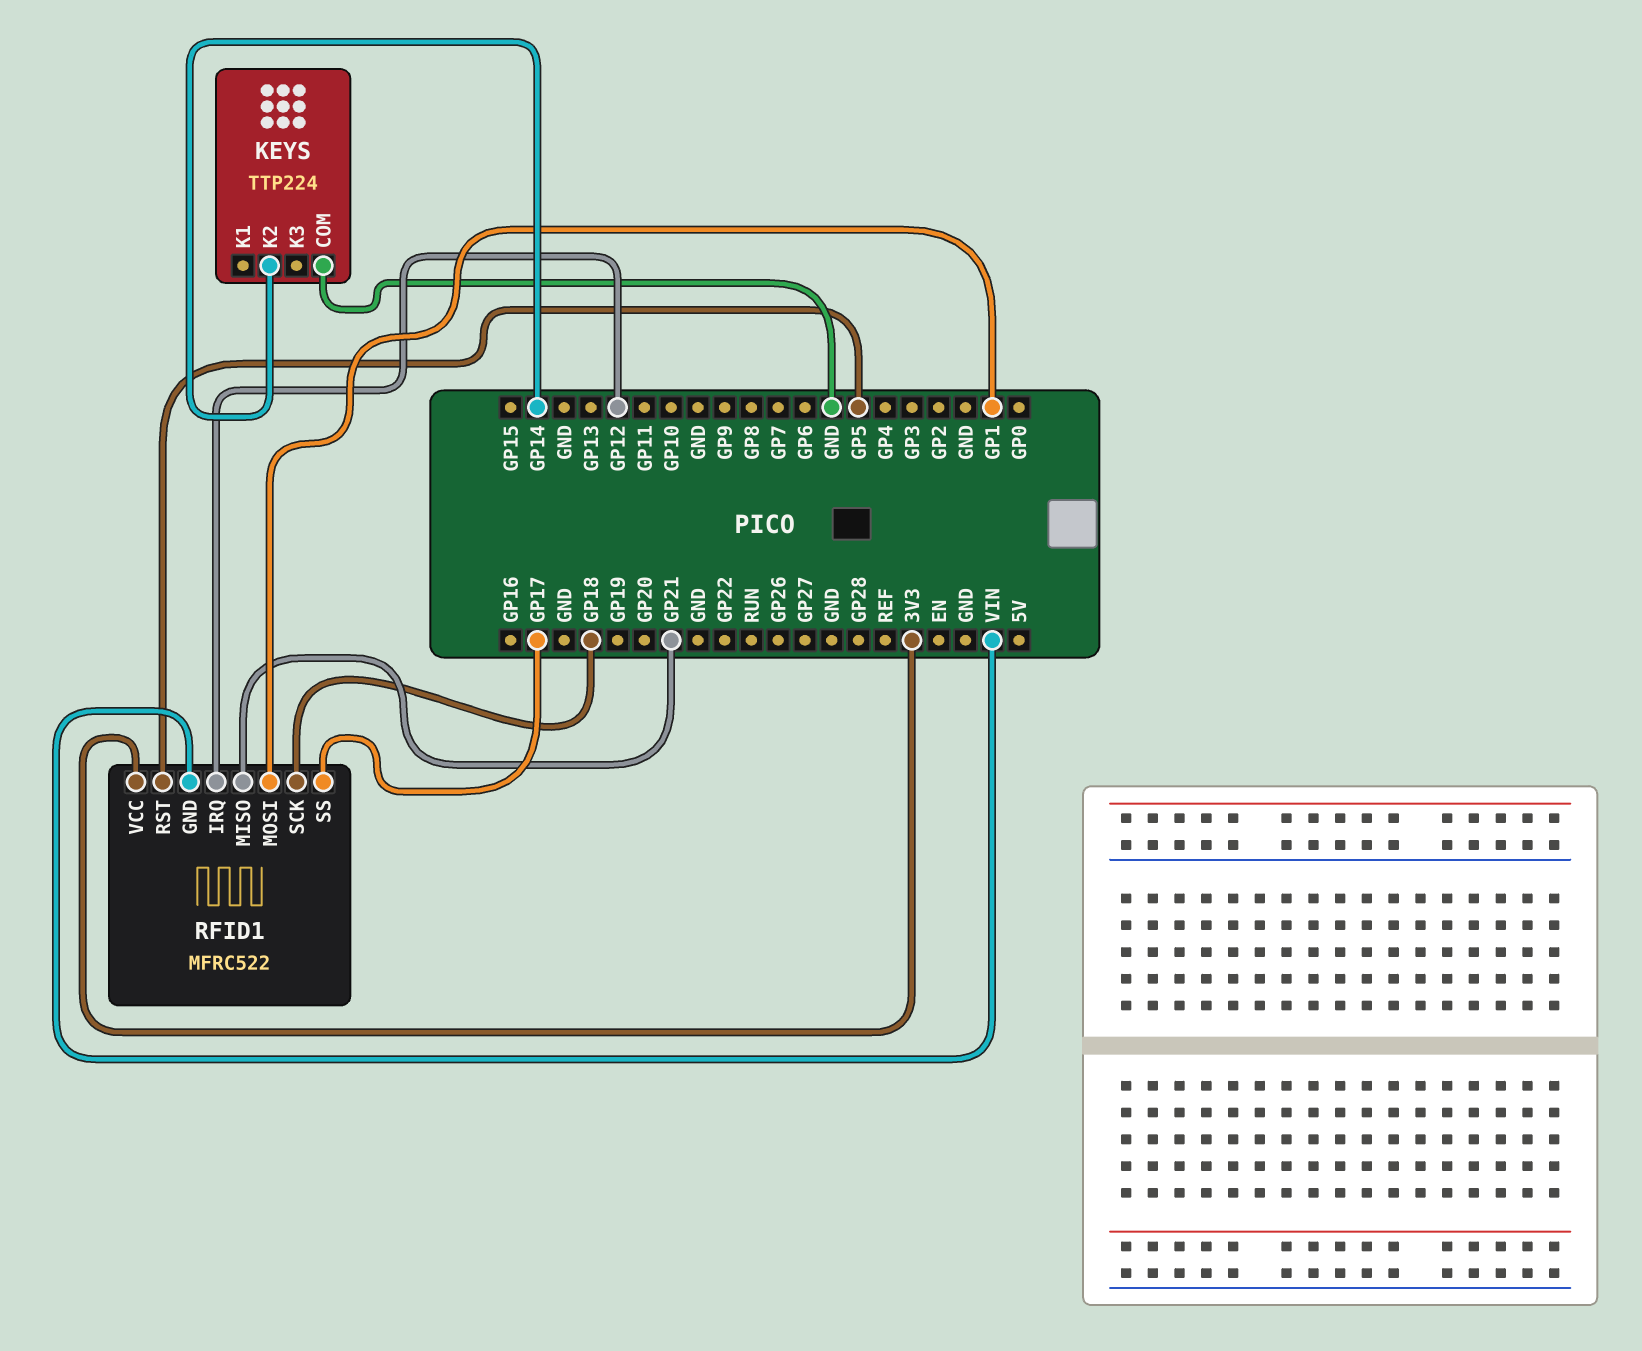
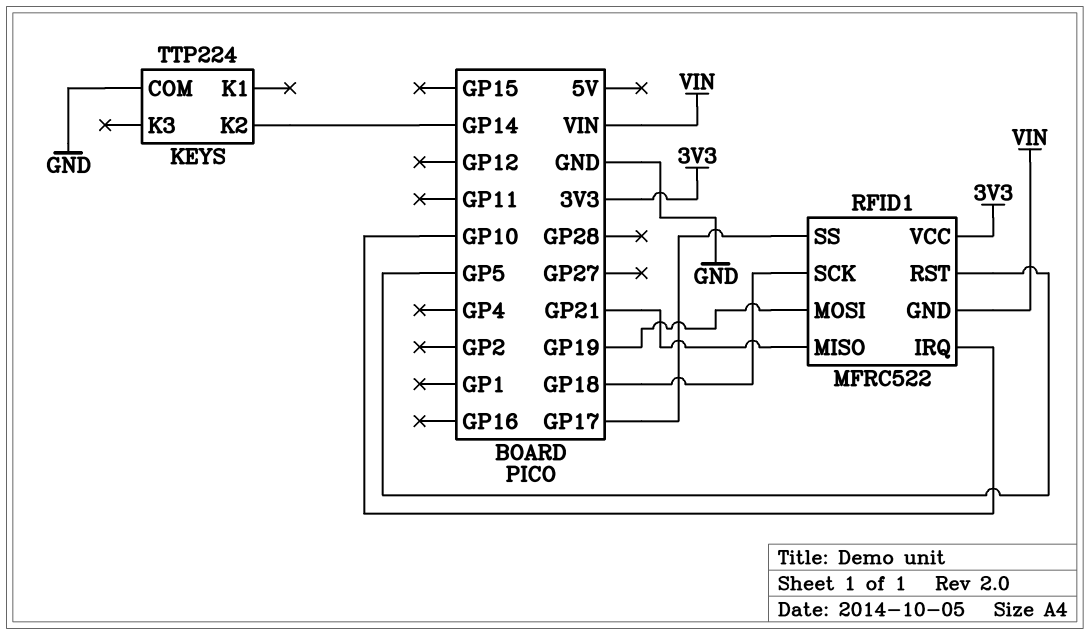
RFID1 pin IRQ: GP12 -> GP10
RFID1 pin MOSI: GP1 -> GP19

